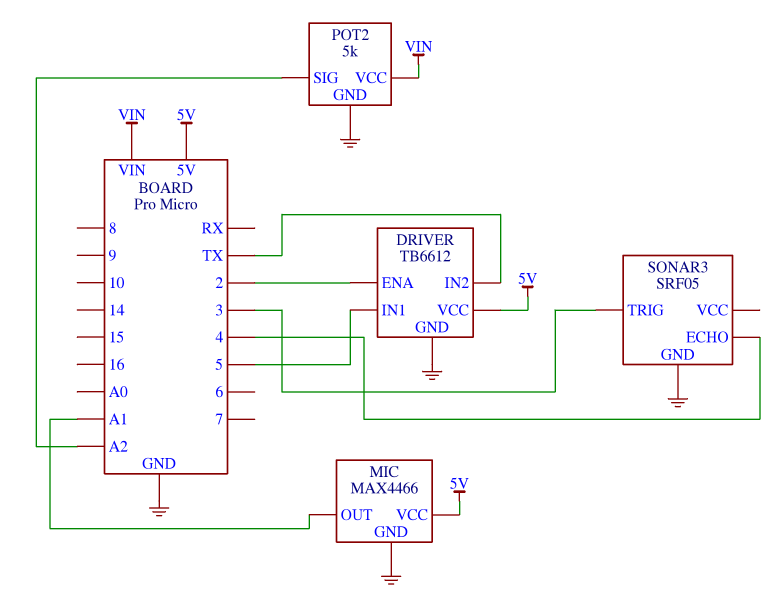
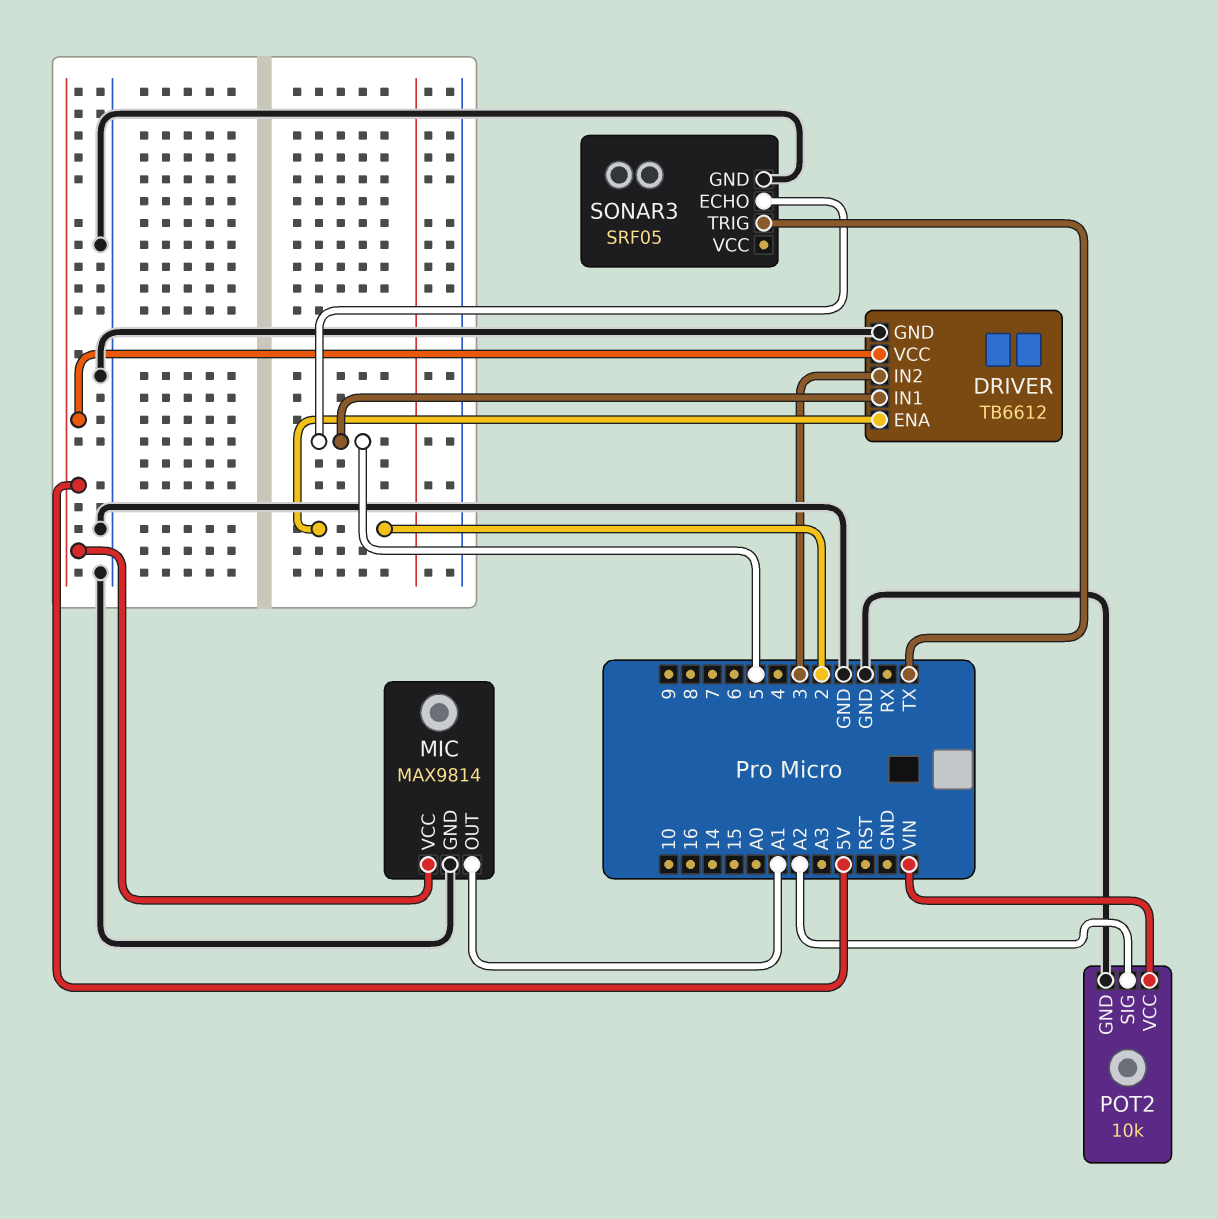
DRIVER pin IN2: TX -> 3
MIC: MAX4466 -> MAX9814
POT2: 5k -> 10k
SONAR3 pin ECHO: 4 -> 5
SONAR3 pin TRIG: 3 -> TX

